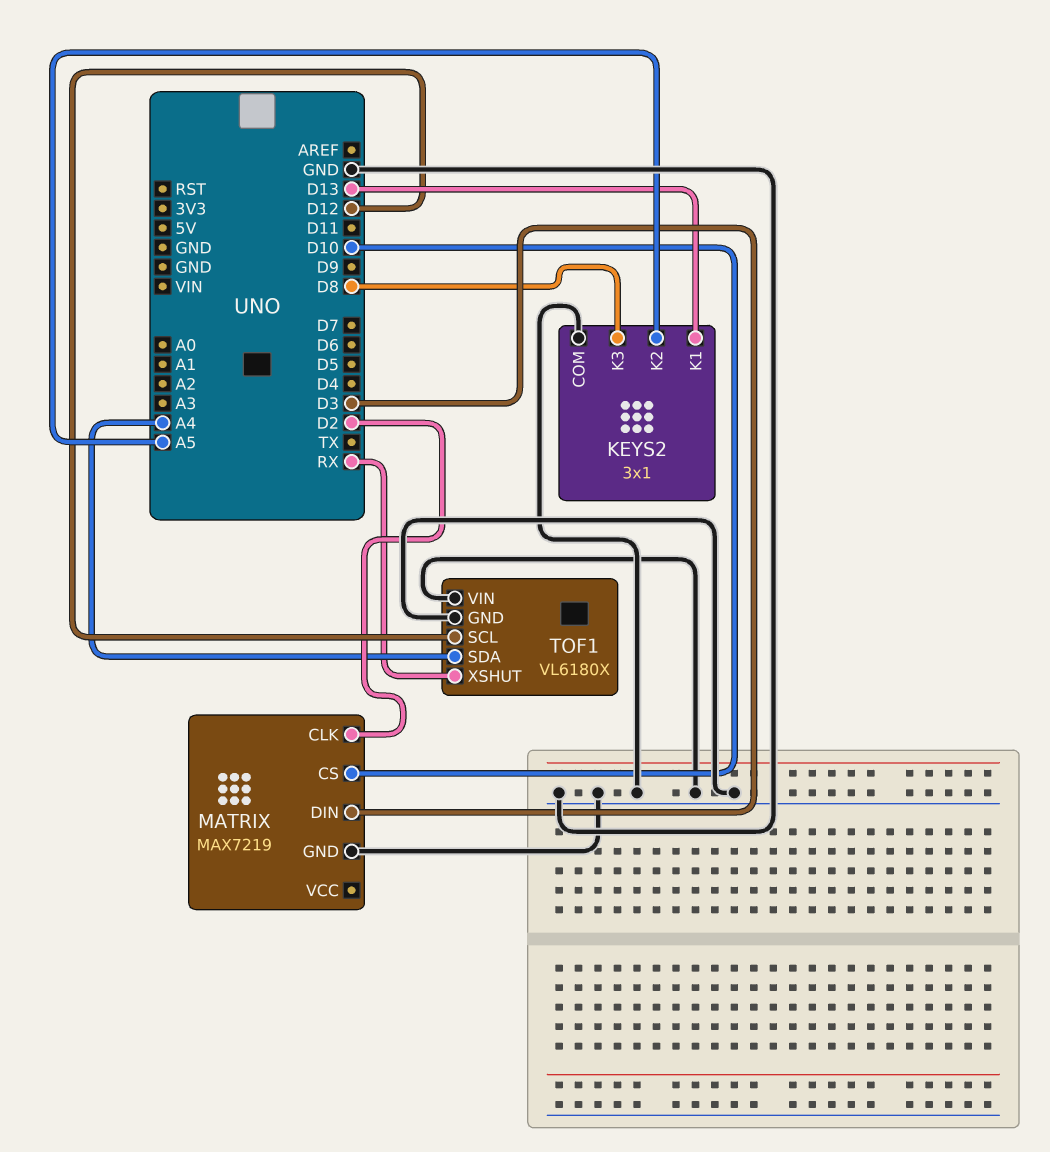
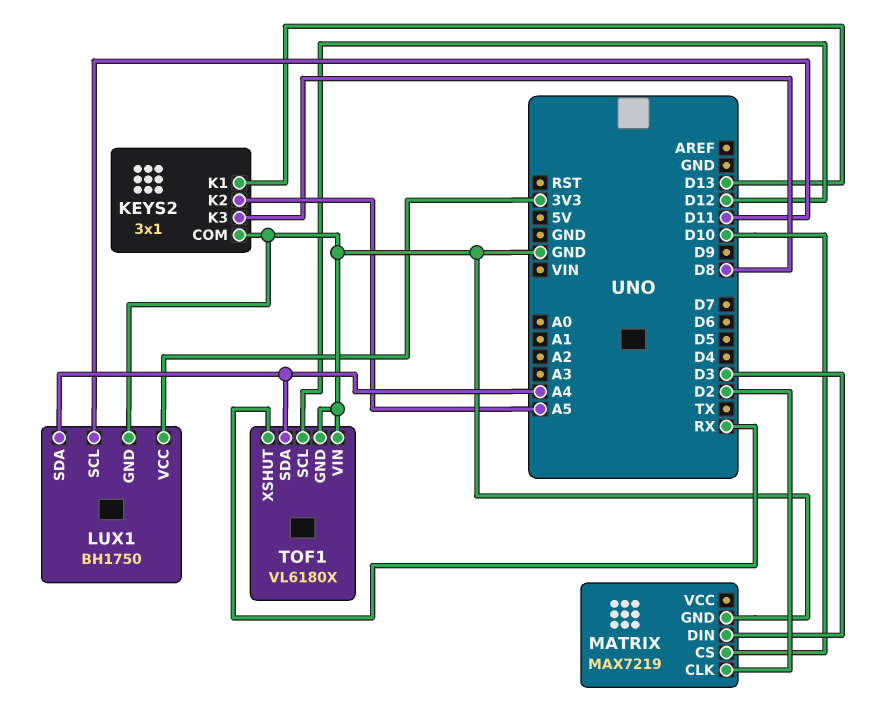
LUX1: none -> BH1750
LUX1 pin GND: none -> GND
LUX1 pin SCL: none -> D11
LUX1 pin SDA: none -> A4
LUX1 pin VCC: none -> 3V3

